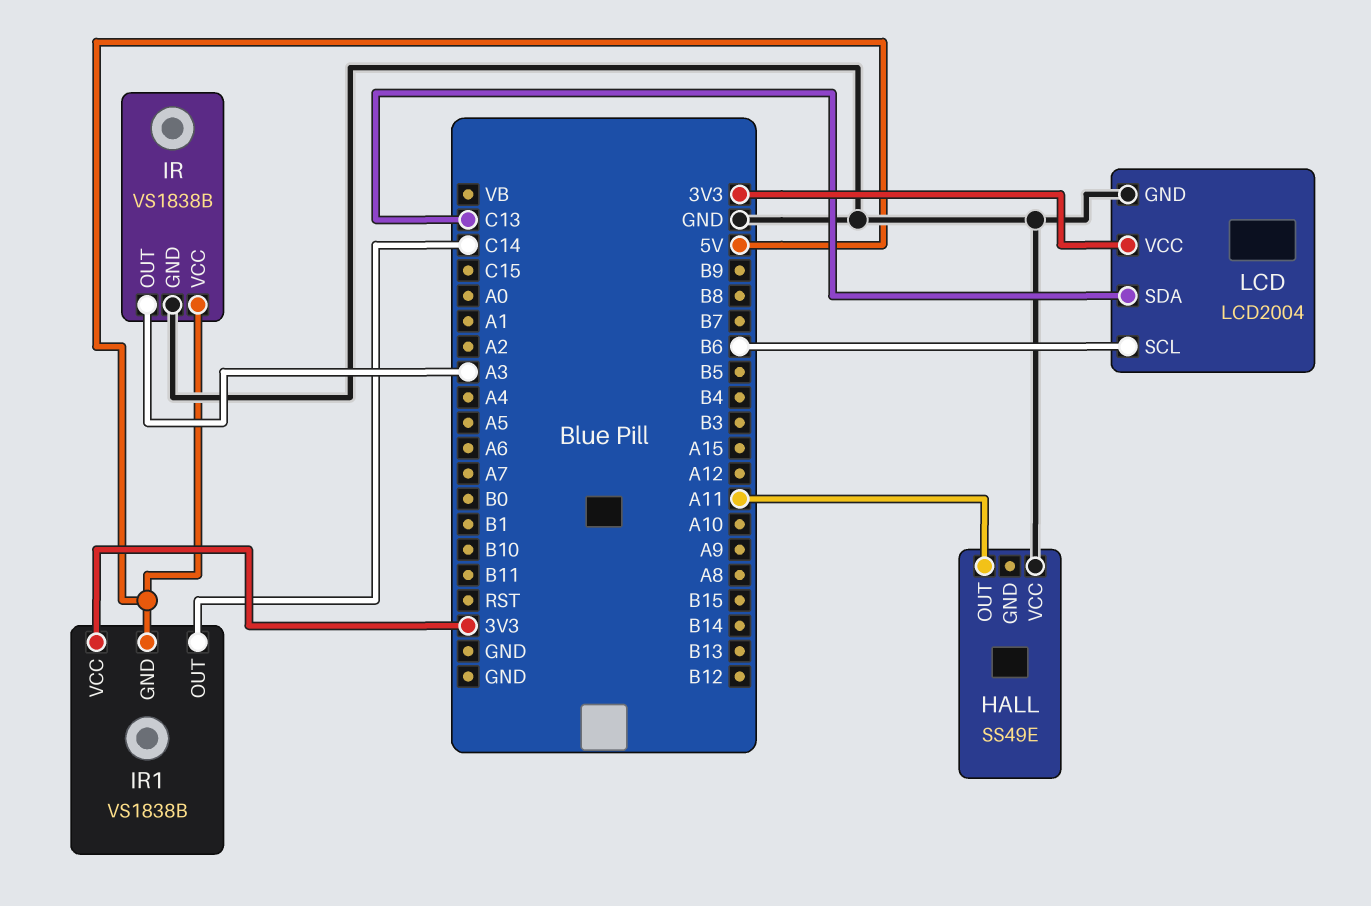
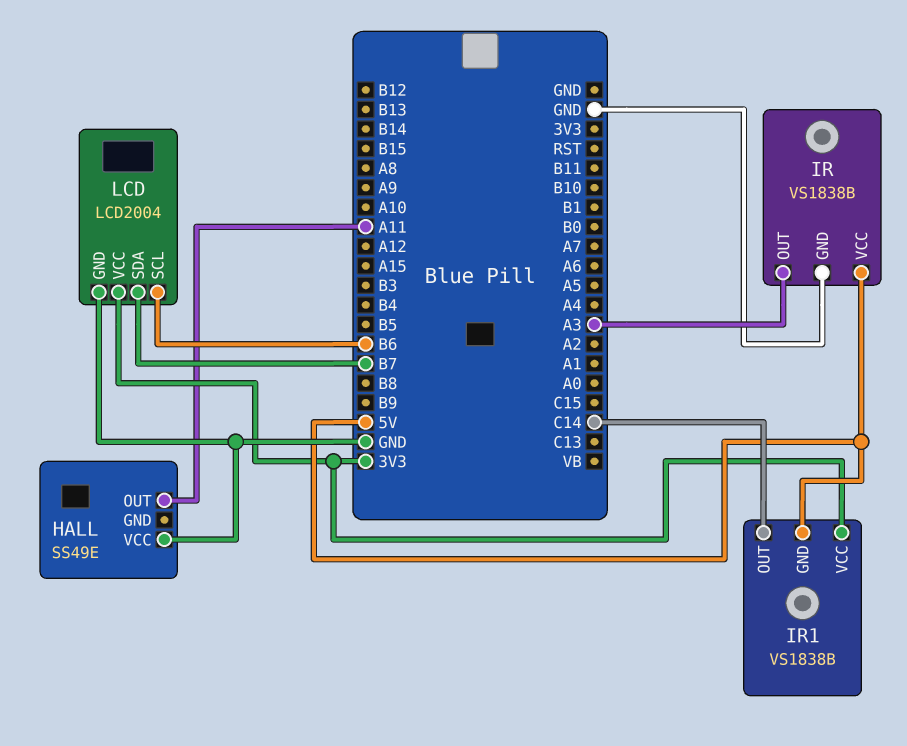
LCD pin SDA: C13 -> B7

